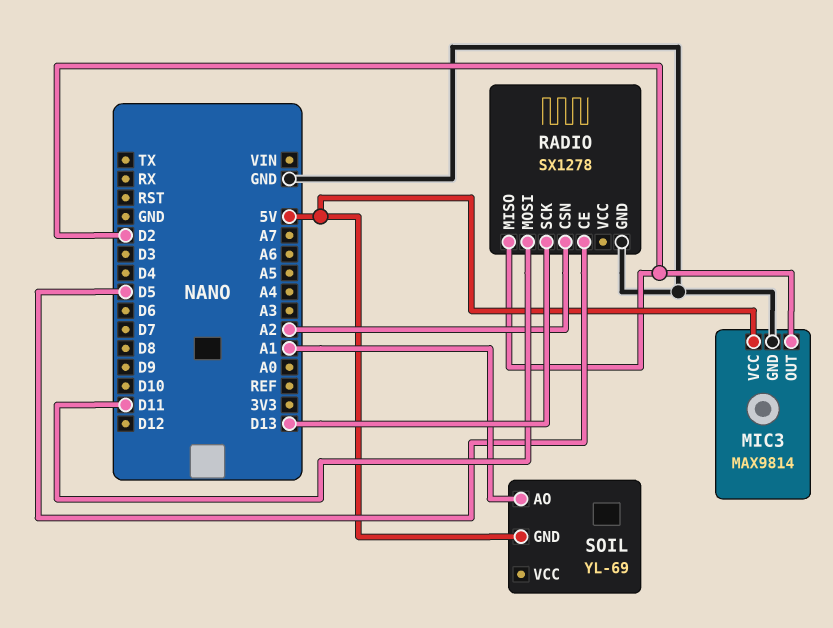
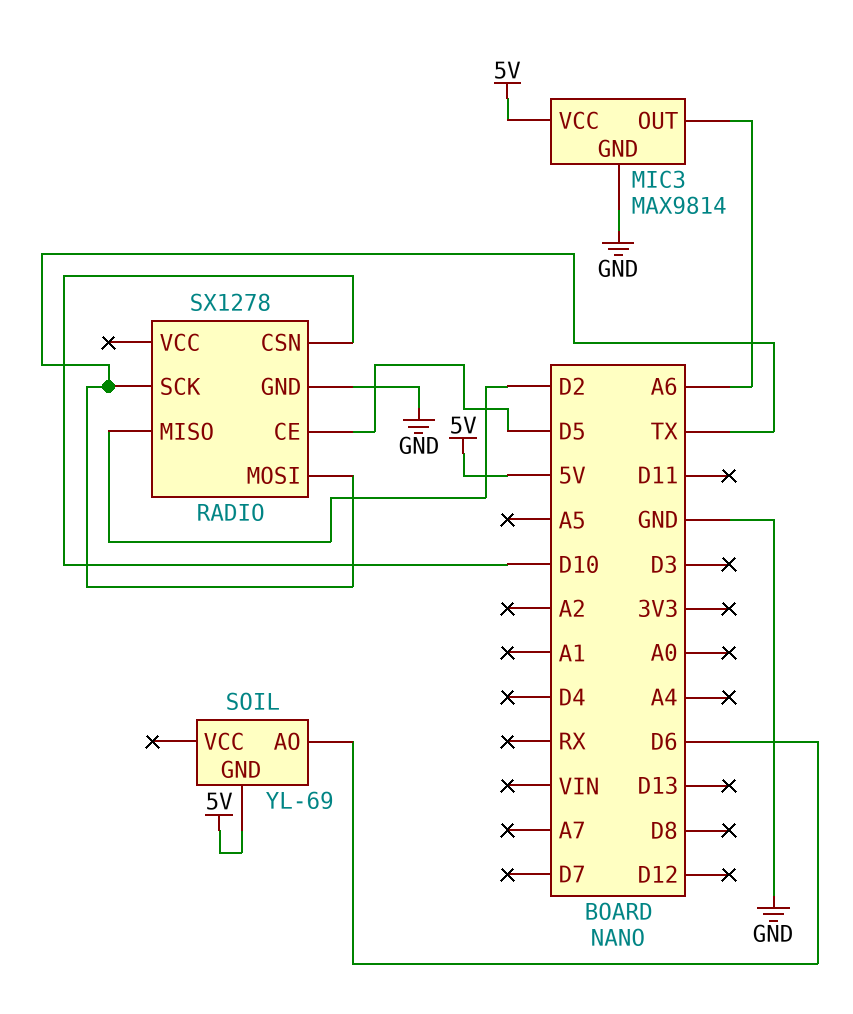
MIC3 pin OUT: D2 -> A6
RADIO pin CSN: A2 -> D10
RADIO pin MOSI: D11 -> TX
RADIO pin SCK: D13 -> TX
SOIL pin AO: A1 -> D6

